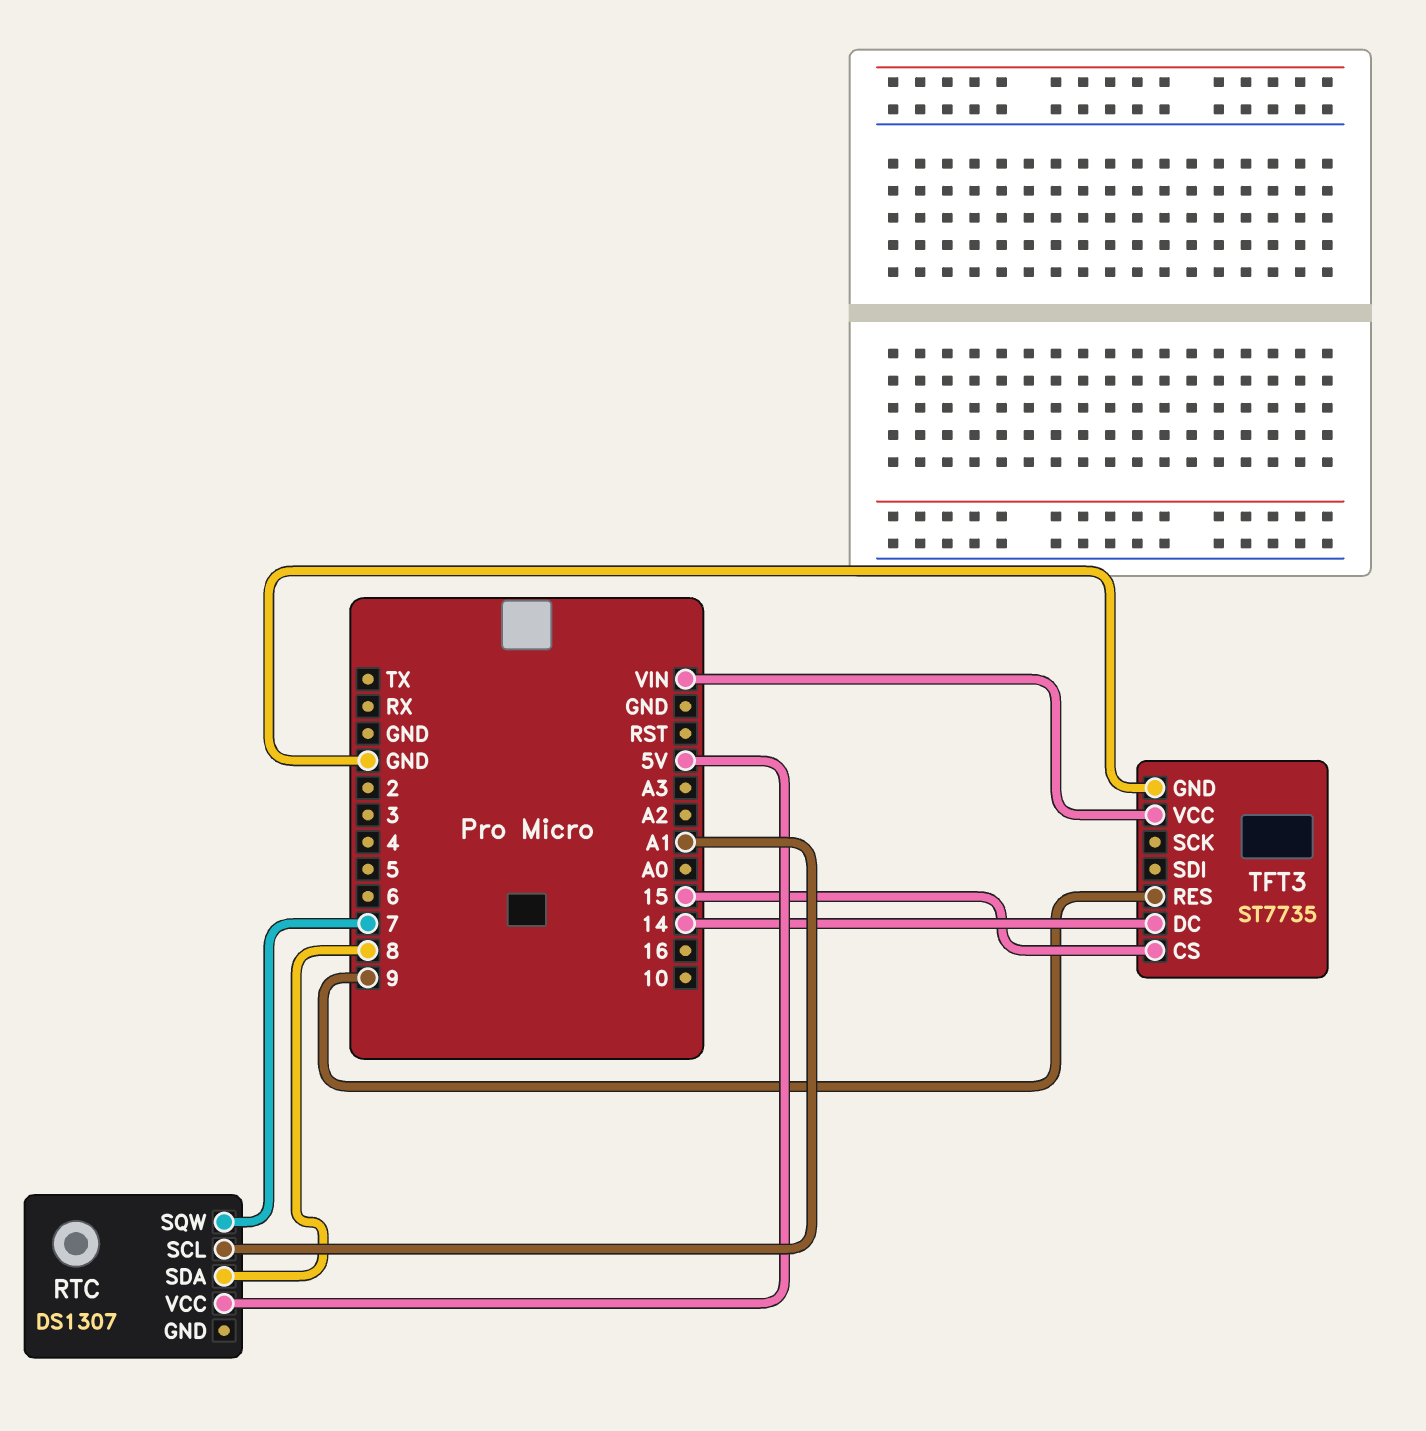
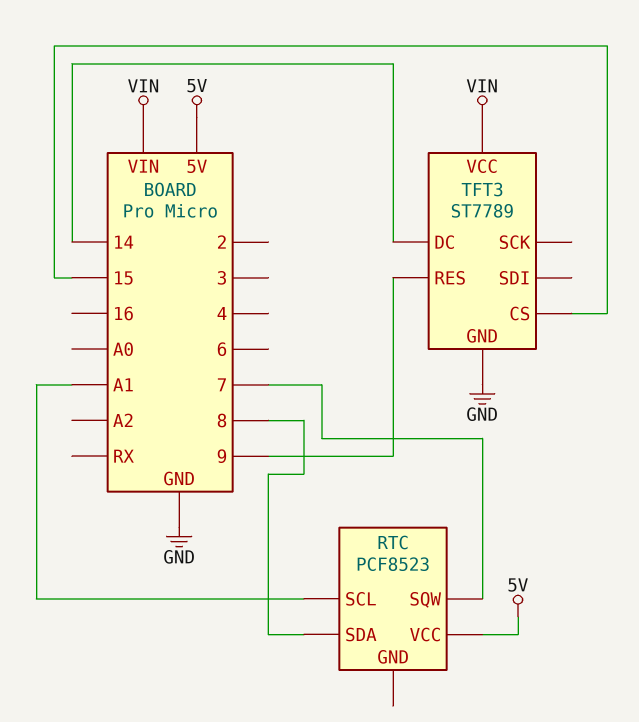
RTC: DS1307 -> PCF8523
TFT3: ST7735 -> ST7789

